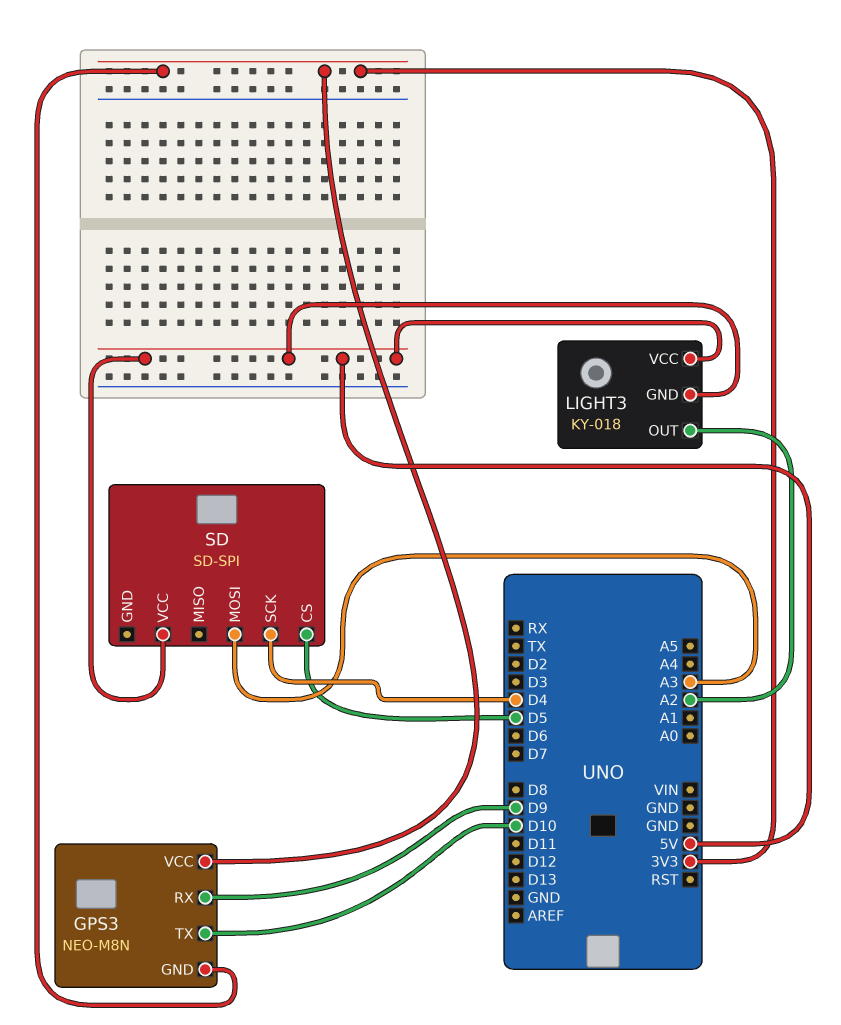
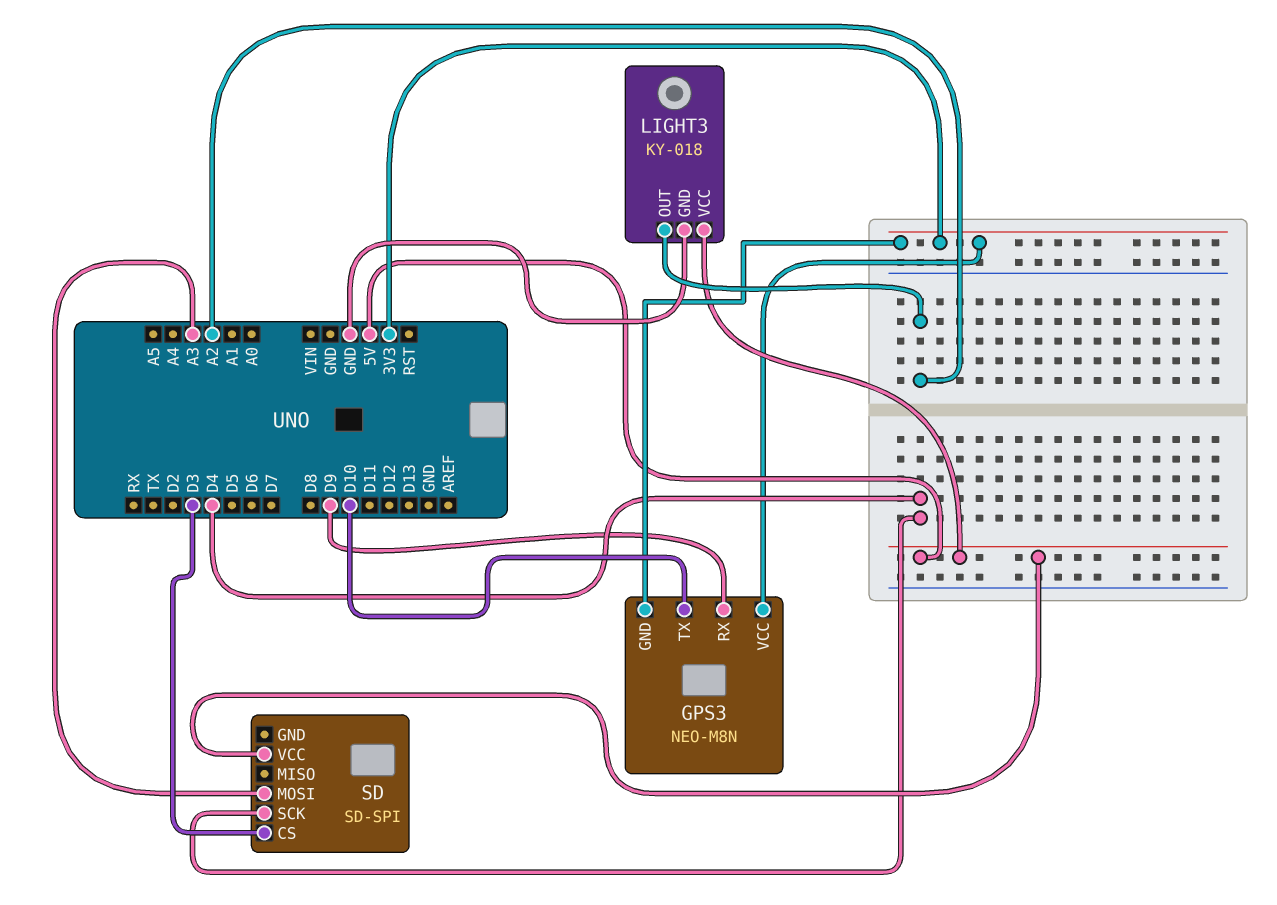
LIGHT3 pin GND: 5V -> GND
SD pin CS: D5 -> D3

